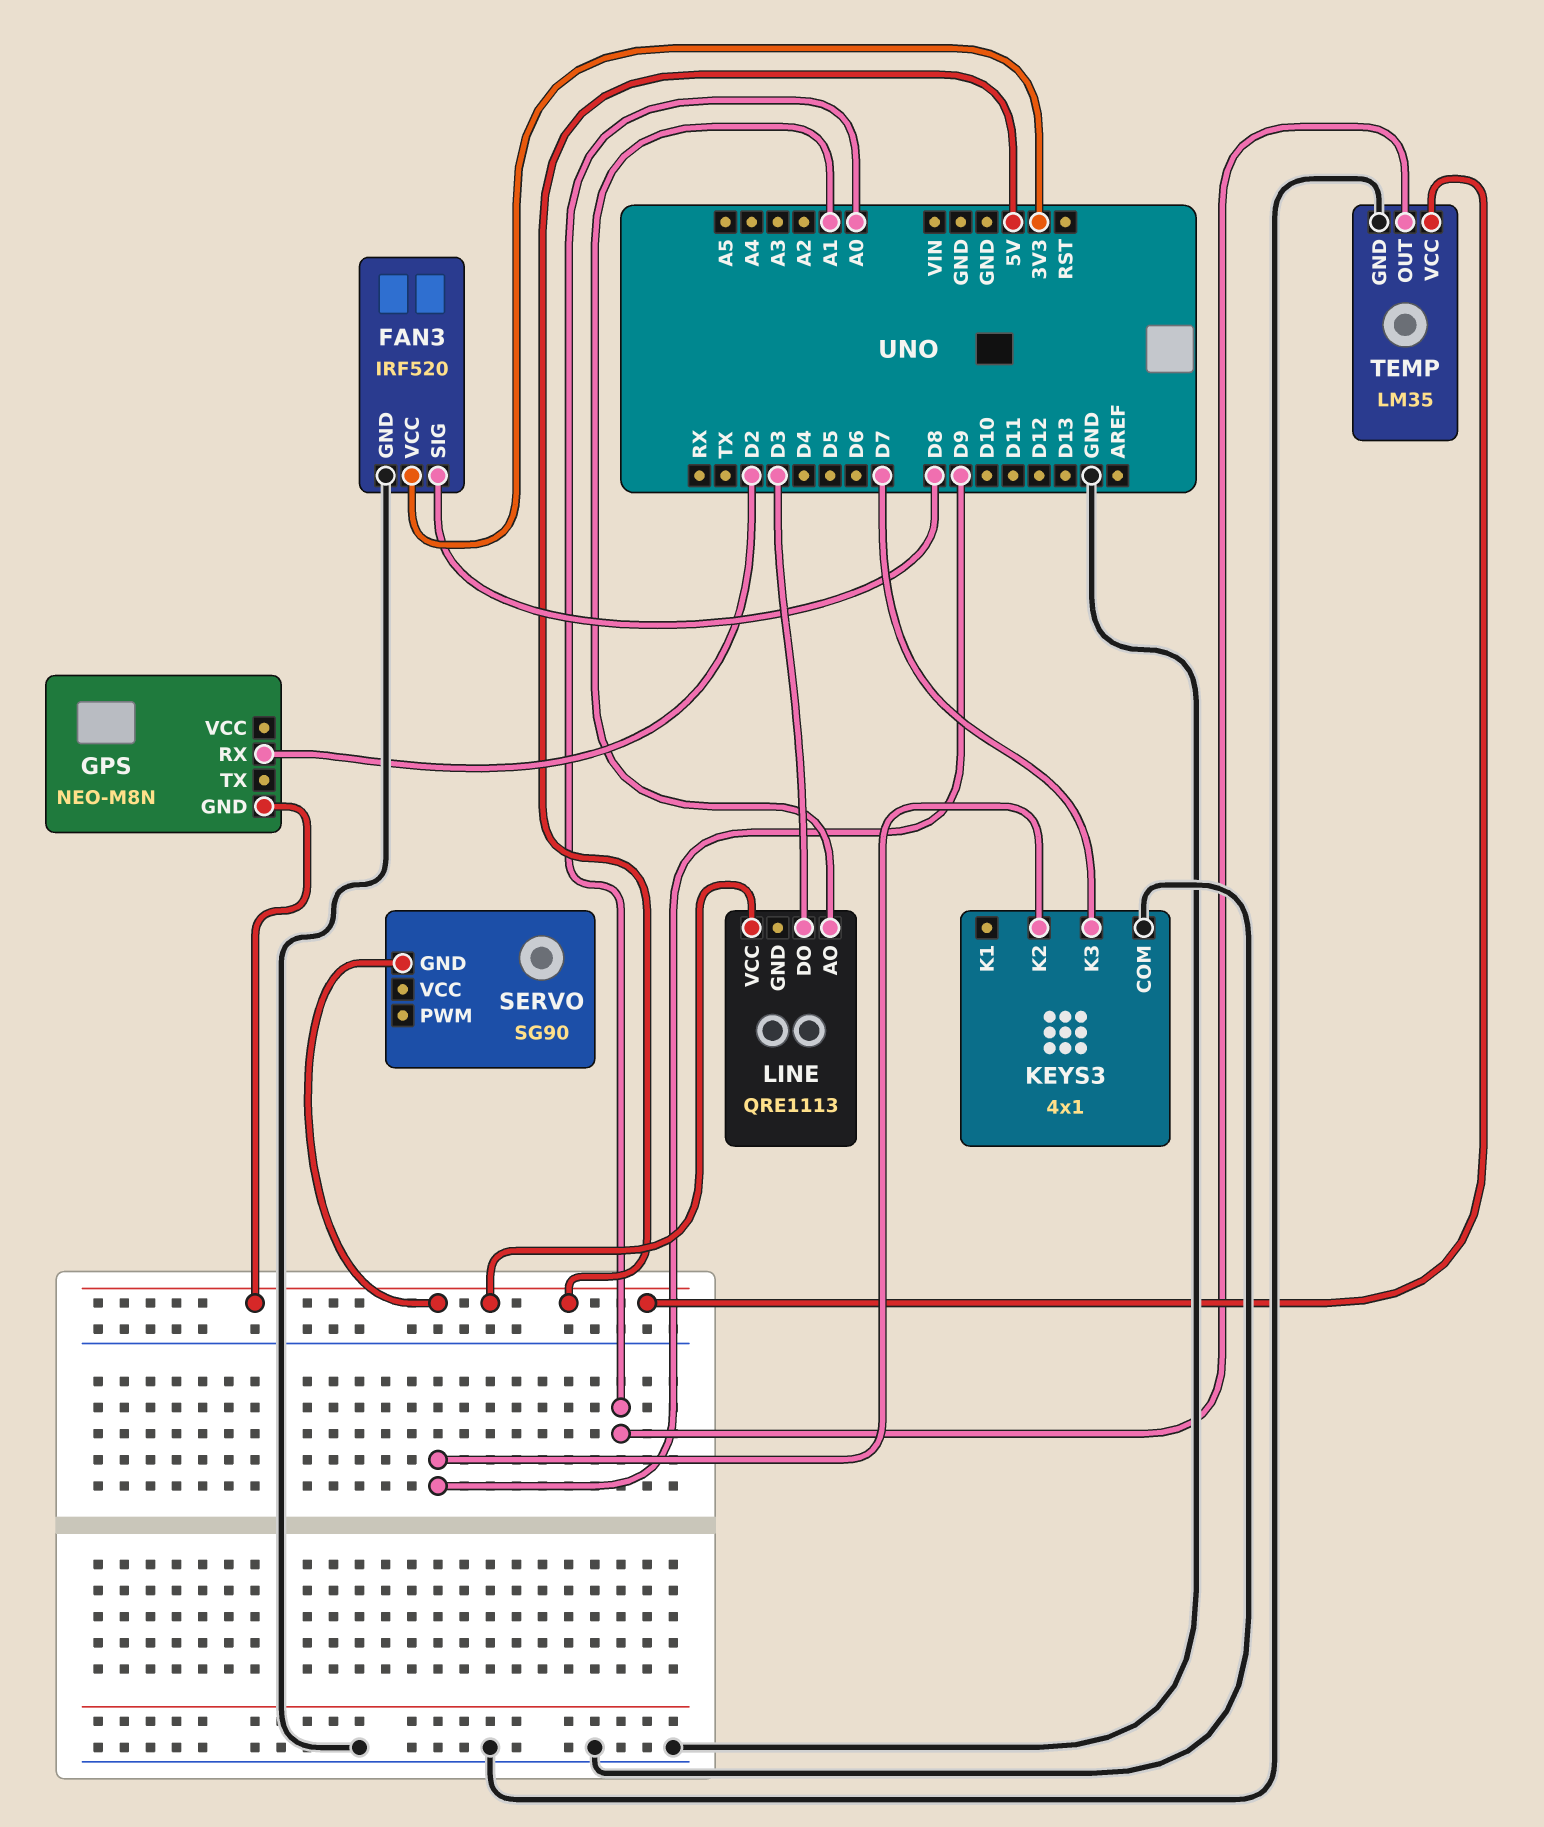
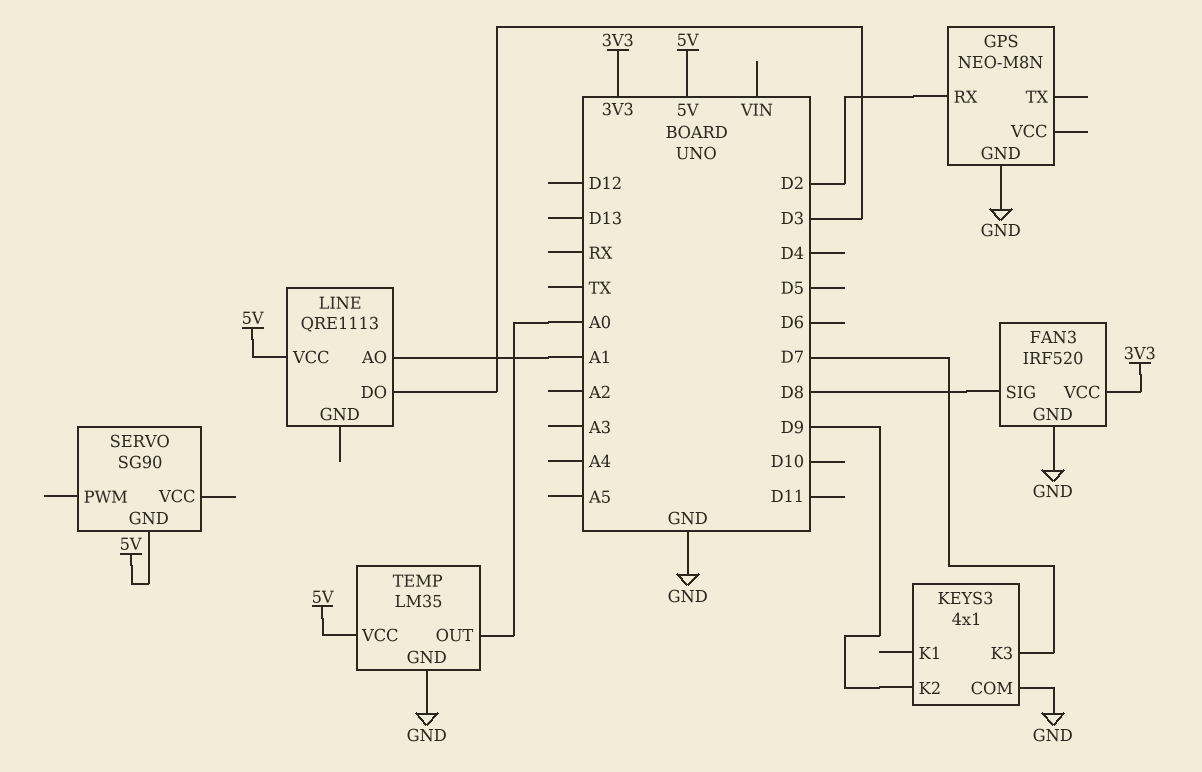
GPS pin GND: 5V -> GND

